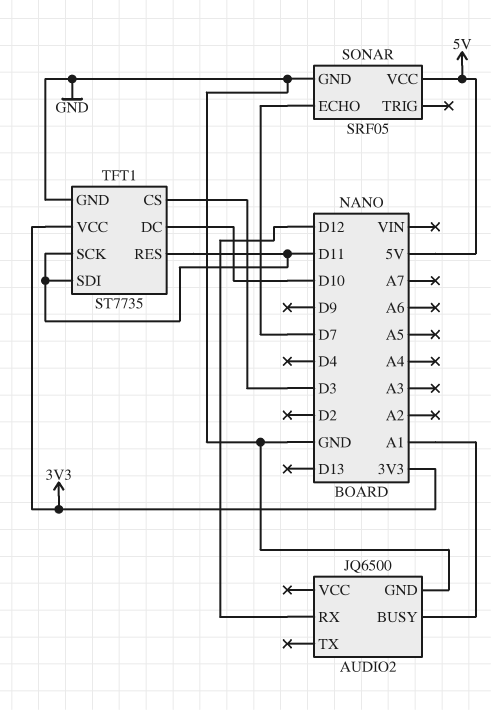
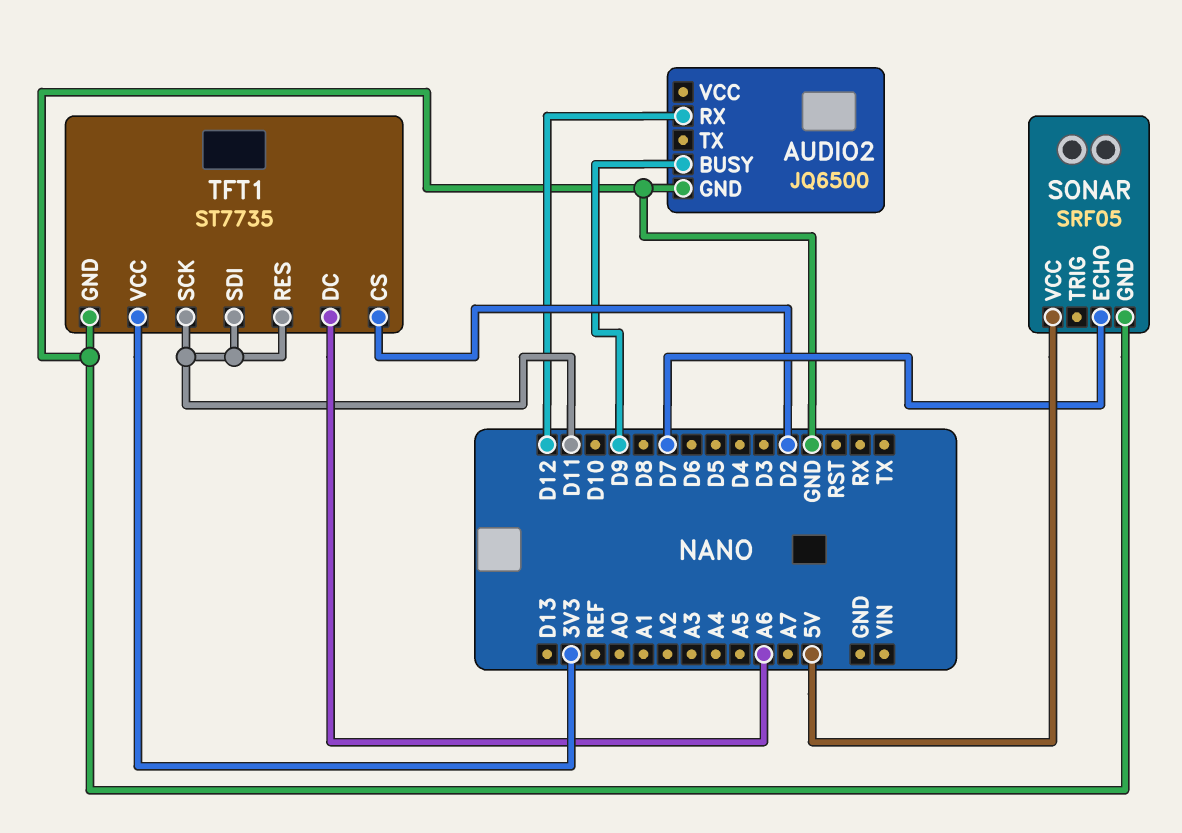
AUDIO2 pin BUSY: A1 -> D9
TFT1 pin CS: D3 -> D2
TFT1 pin DC: D10 -> A6

